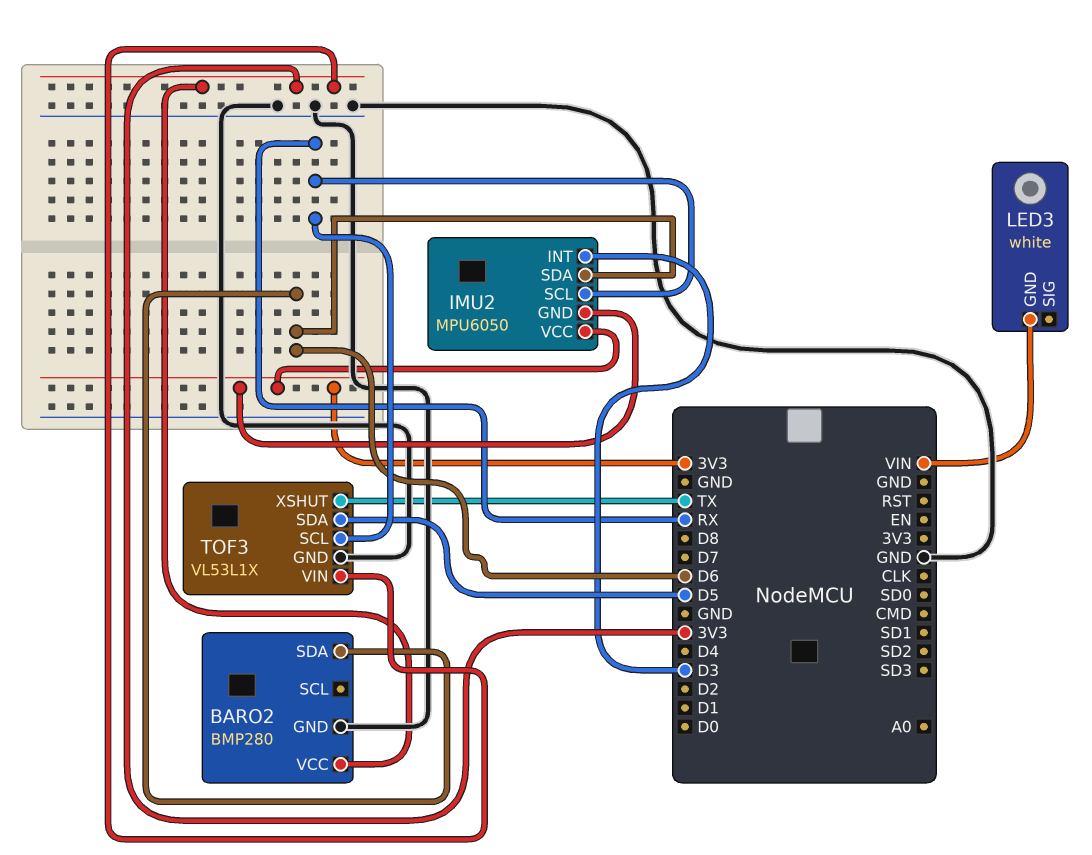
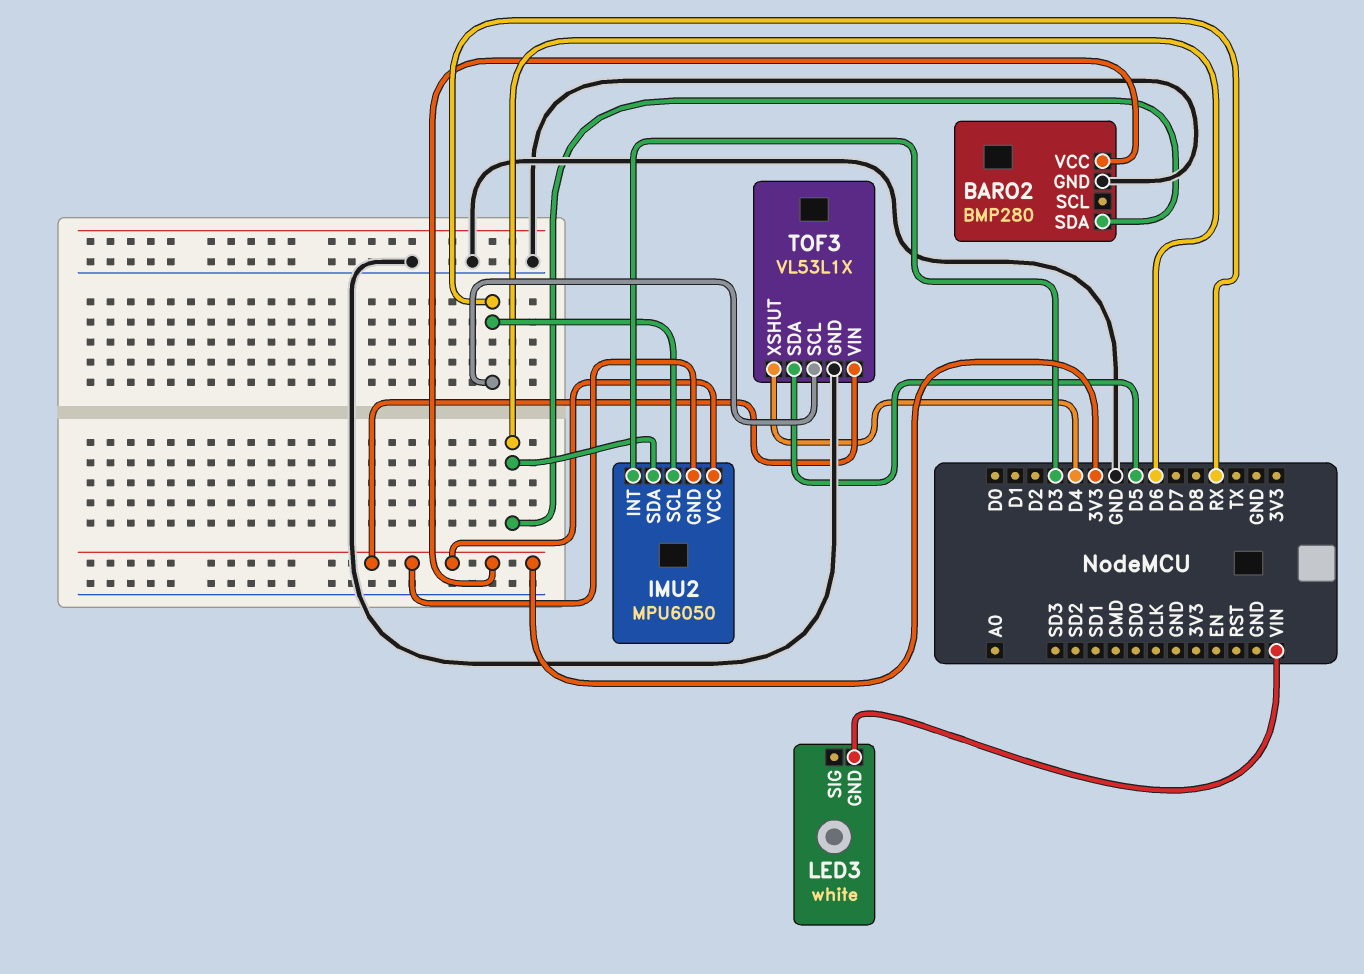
TOF3 pin XSHUT: TX -> D4

